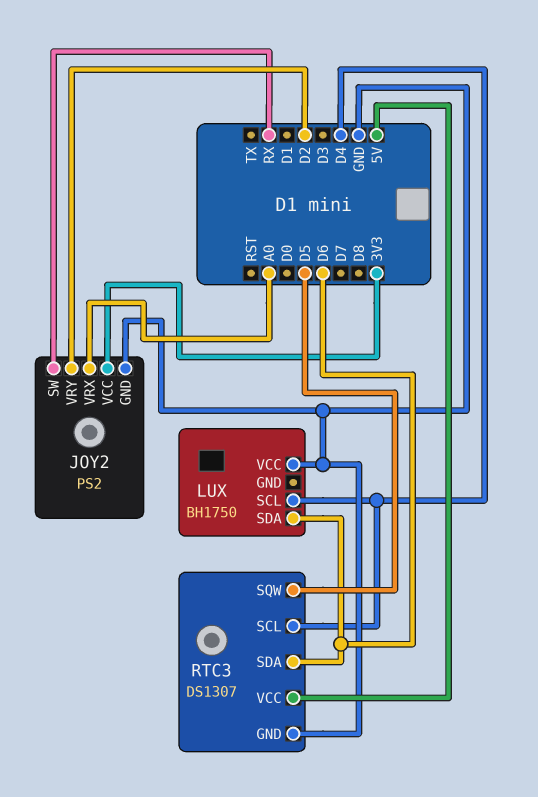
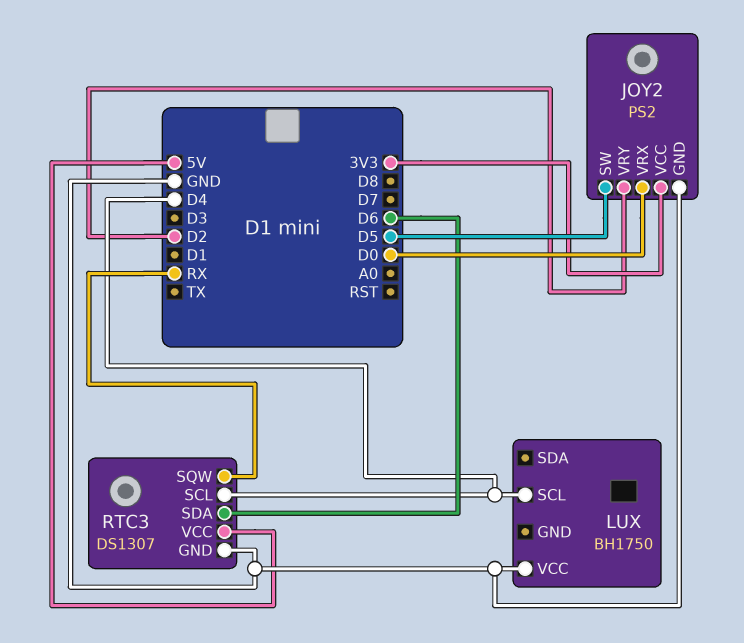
JOY2 pin SW: RX -> D5
JOY2 pin VRX: A0 -> D0
LUX pin SDA: D6 -> none
RTC3 pin SQW: D5 -> RX

